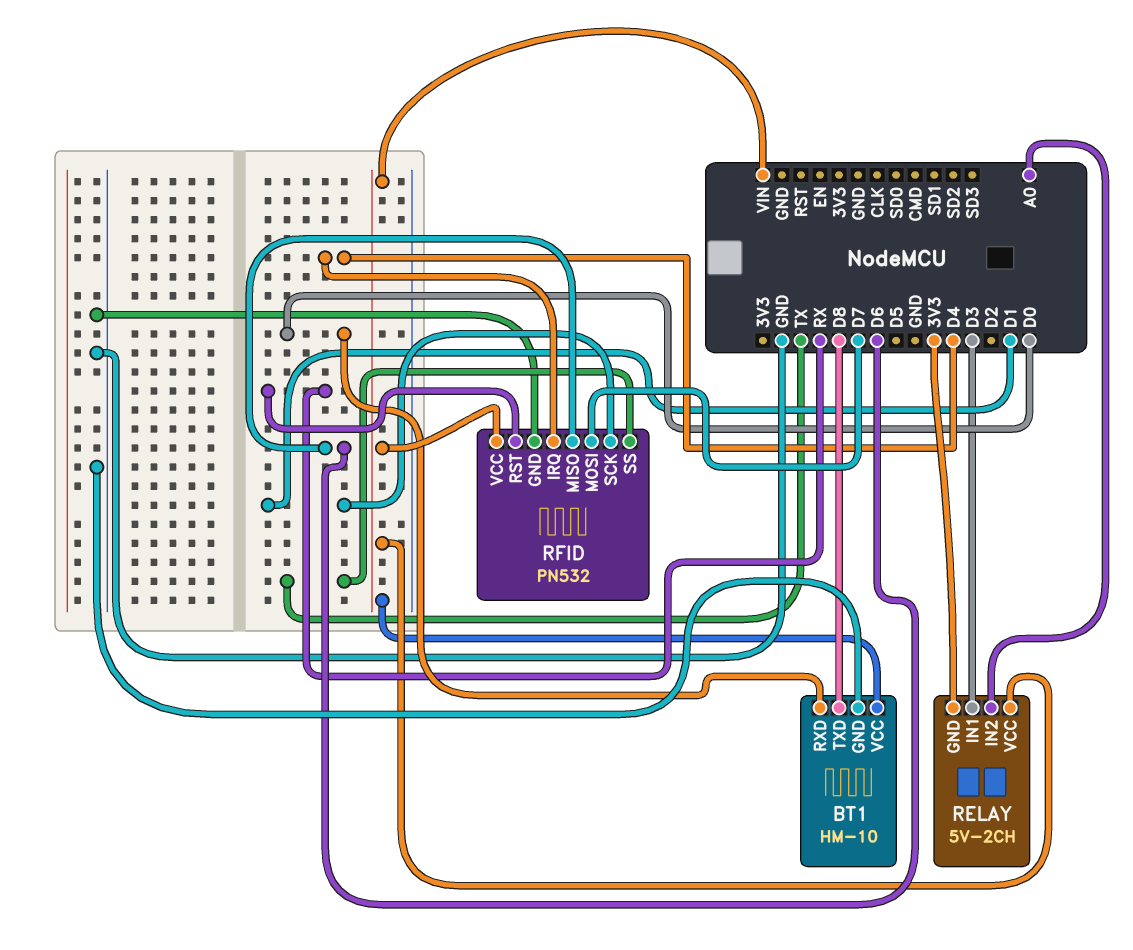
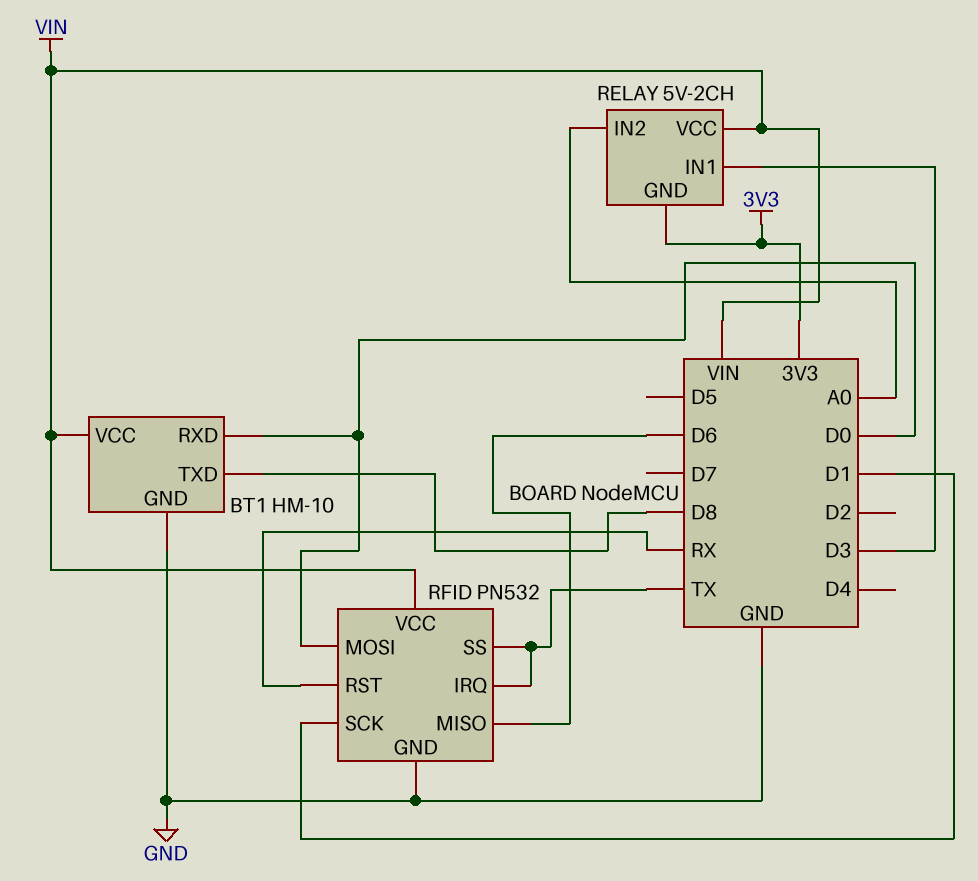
RFID pin IRQ: D4 -> TX
RFID pin MOSI: D7 -> D0

